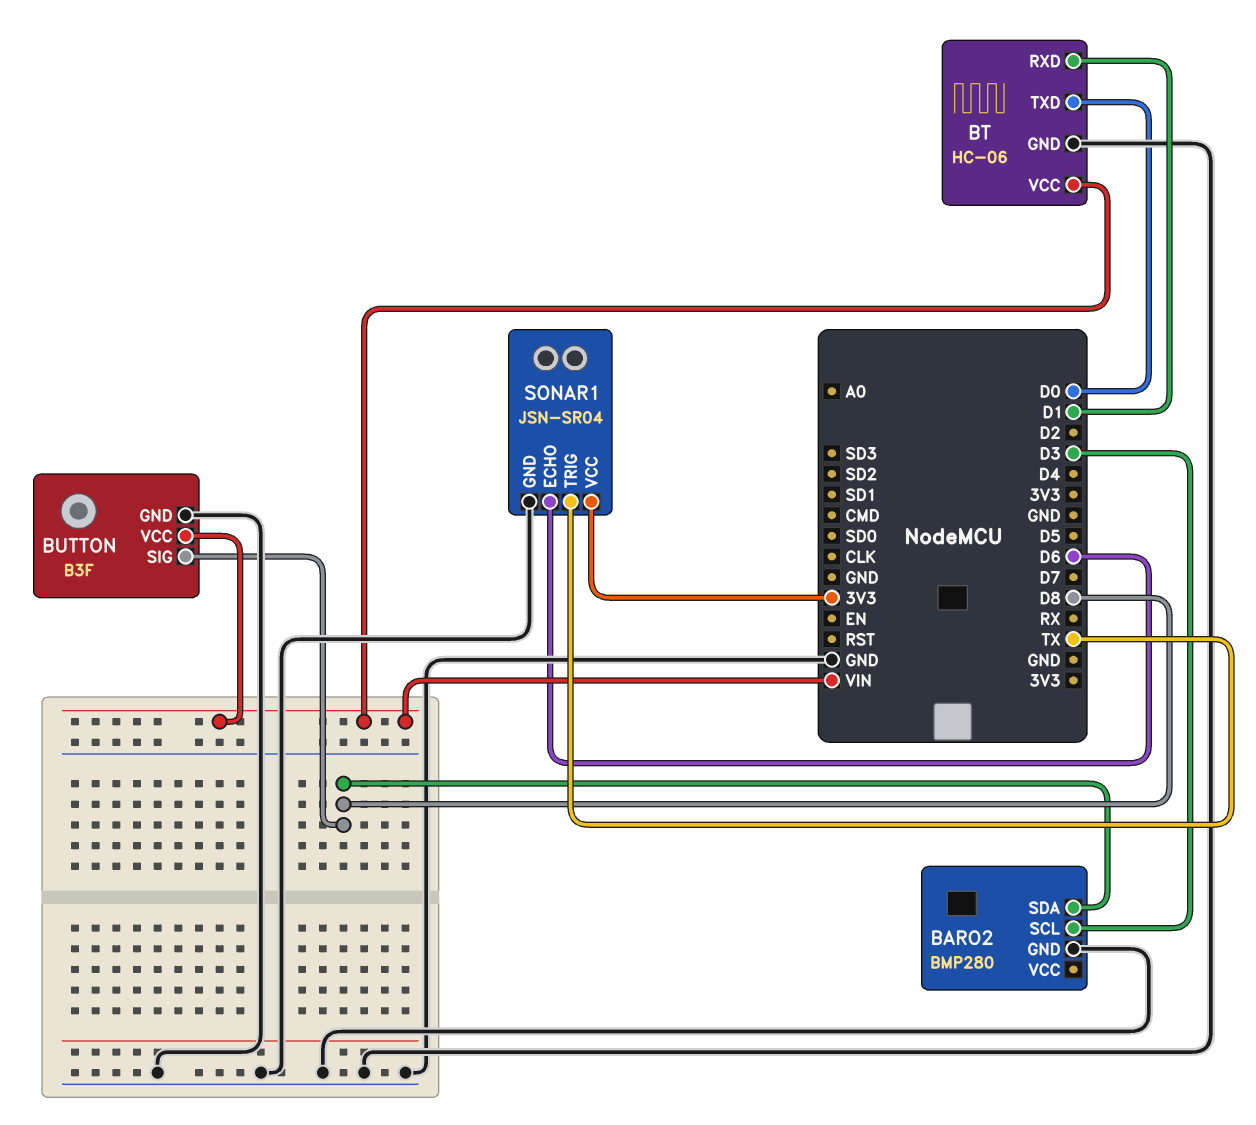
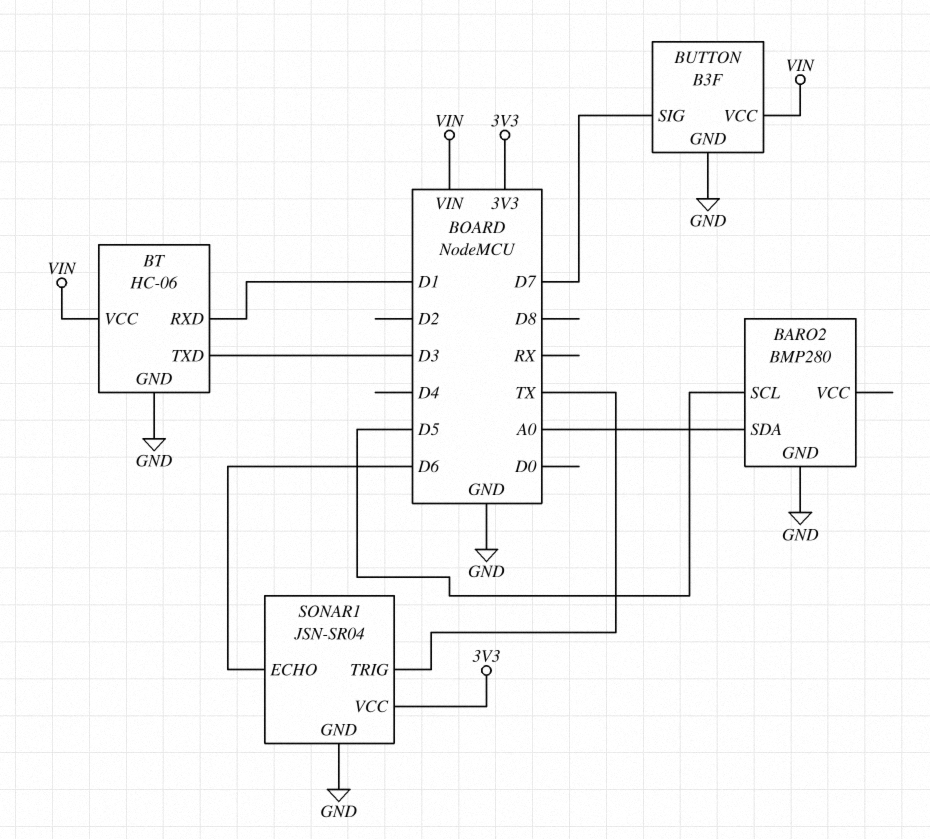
BARO2 pin SCL: D3 -> D5
BARO2 pin SDA: D8 -> A0
BT pin TXD: D0 -> D3
BUTTON pin SIG: D8 -> D7

